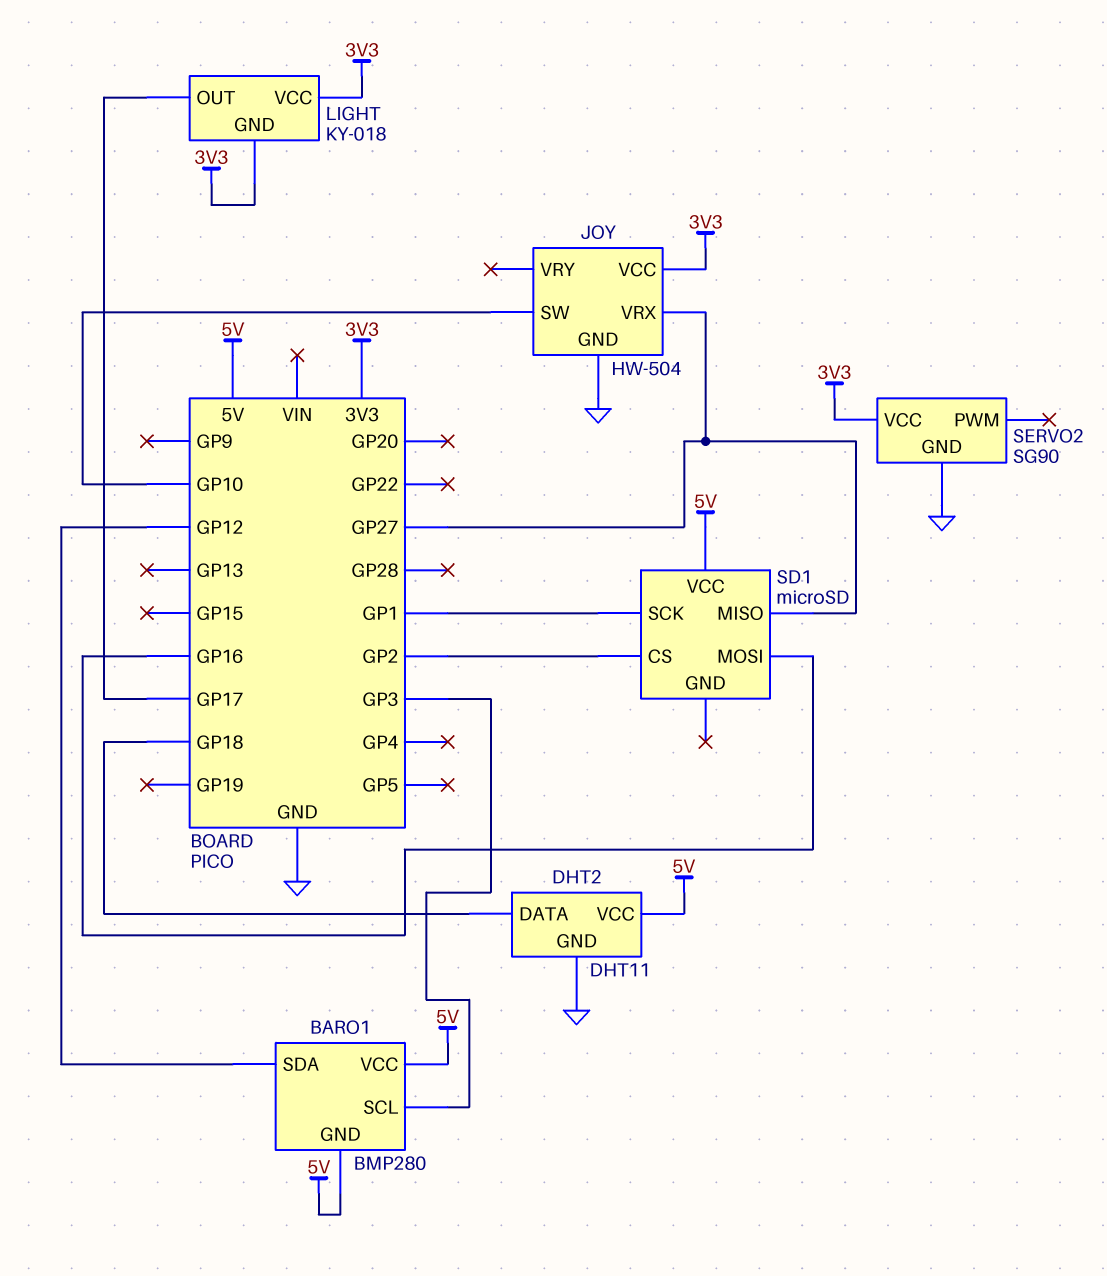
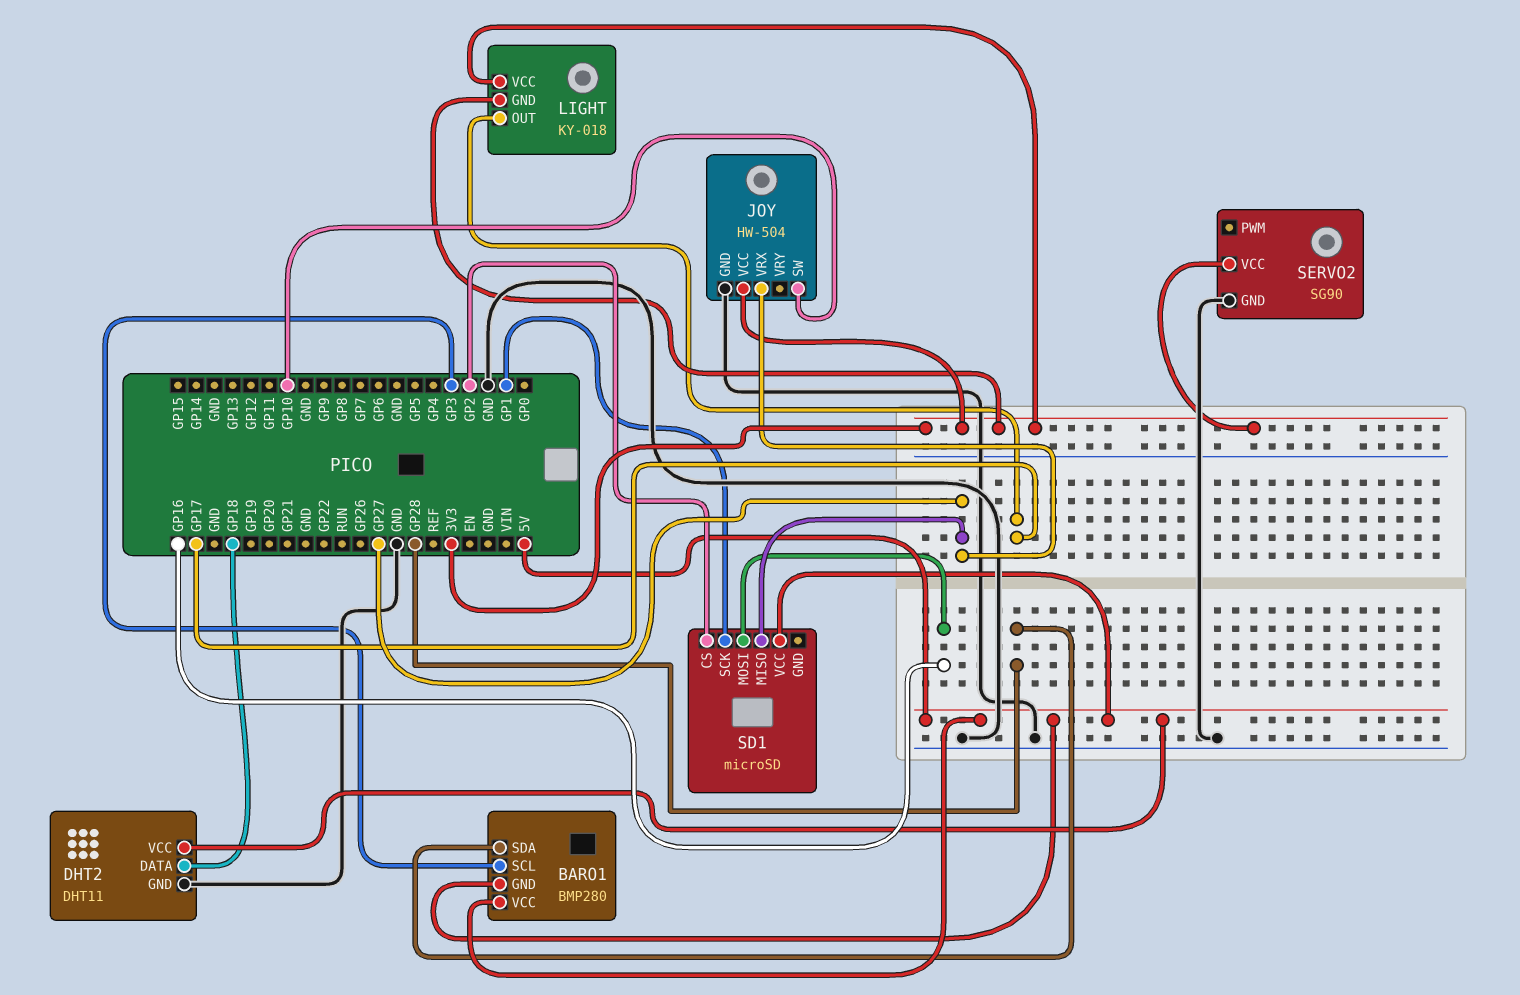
BARO1 pin SDA: GP12 -> GP28

